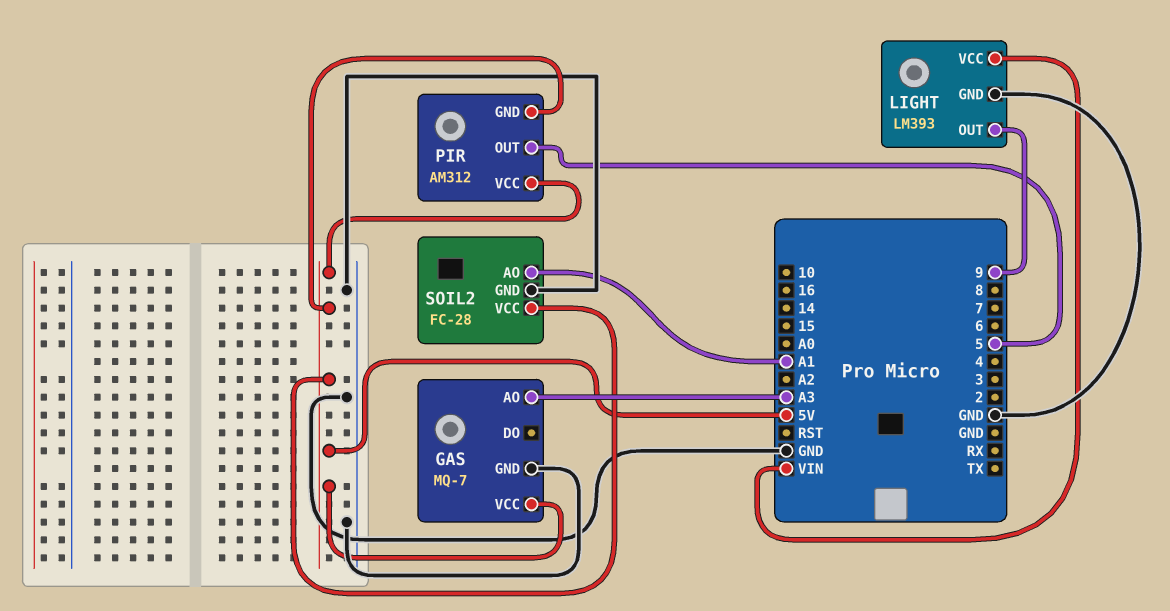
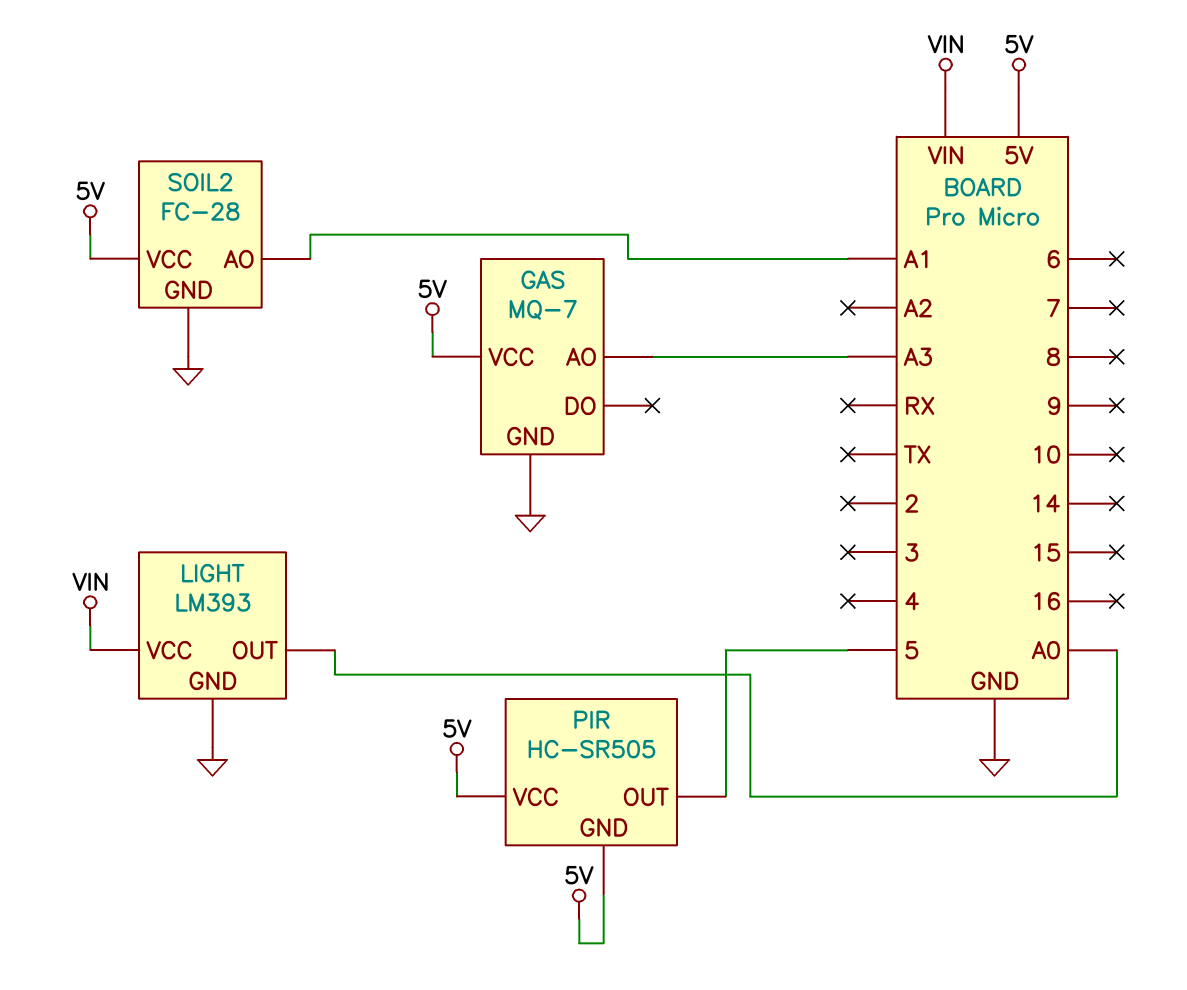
LIGHT pin OUT: 9 -> A0
PIR: AM312 -> HC-SR505

